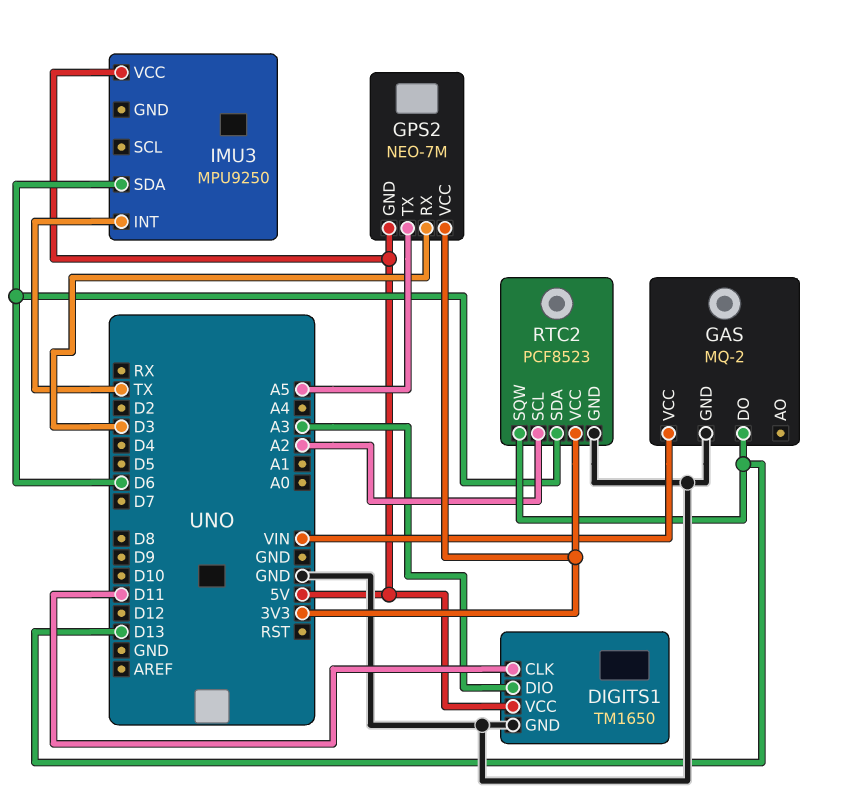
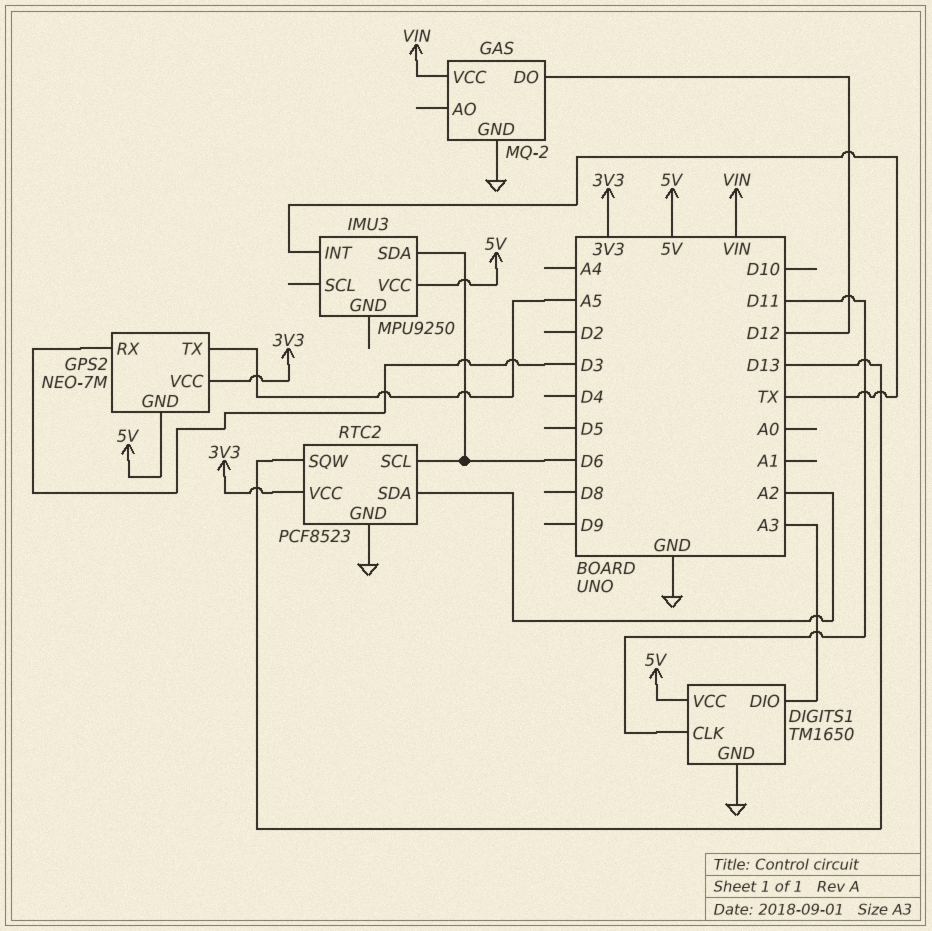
GAS pin DO: D13 -> D12
RTC2 pin SCL: A2 -> D6
RTC2 pin SDA: D6 -> A2

